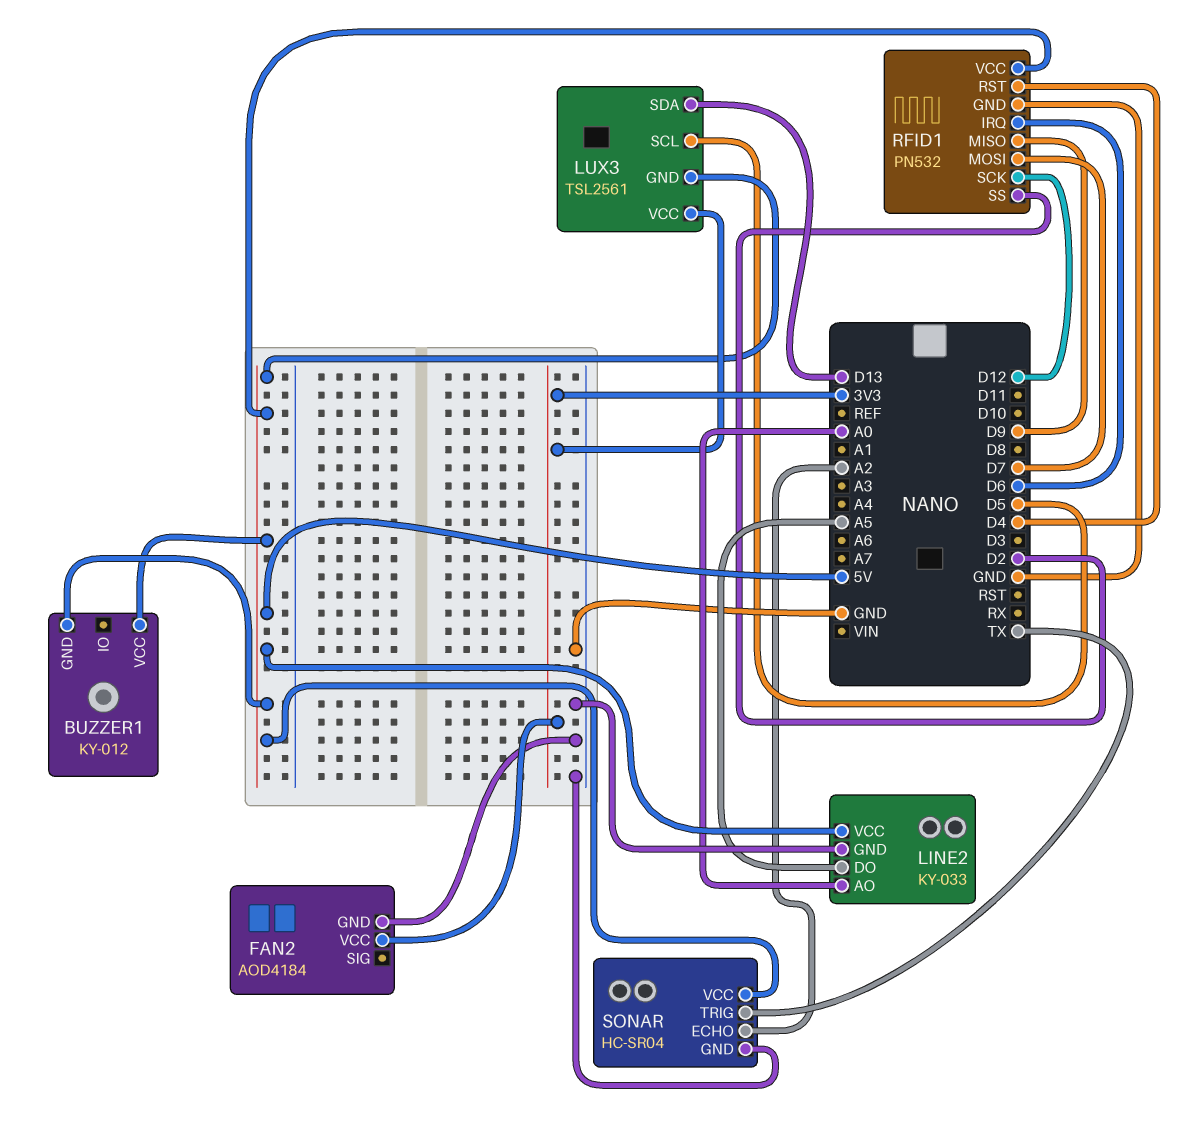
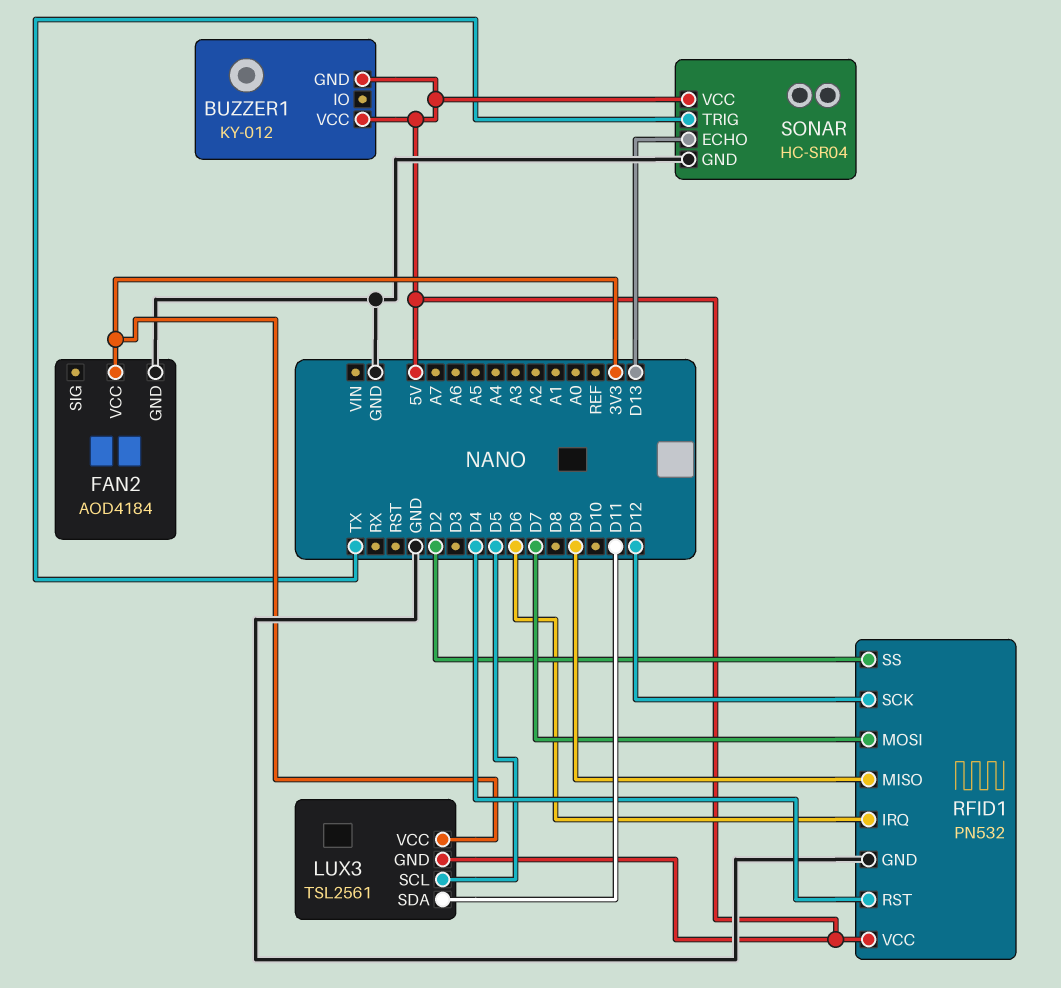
LINE2: KY-033 -> none
LINE2 pin AO: A0 -> none
LINE2 pin DO: A5 -> none
LINE2 pin GND: GND -> none
LINE2 pin VCC: 5V -> none
LUX3 pin SDA: D13 -> D11
SONAR pin ECHO: A2 -> D13

